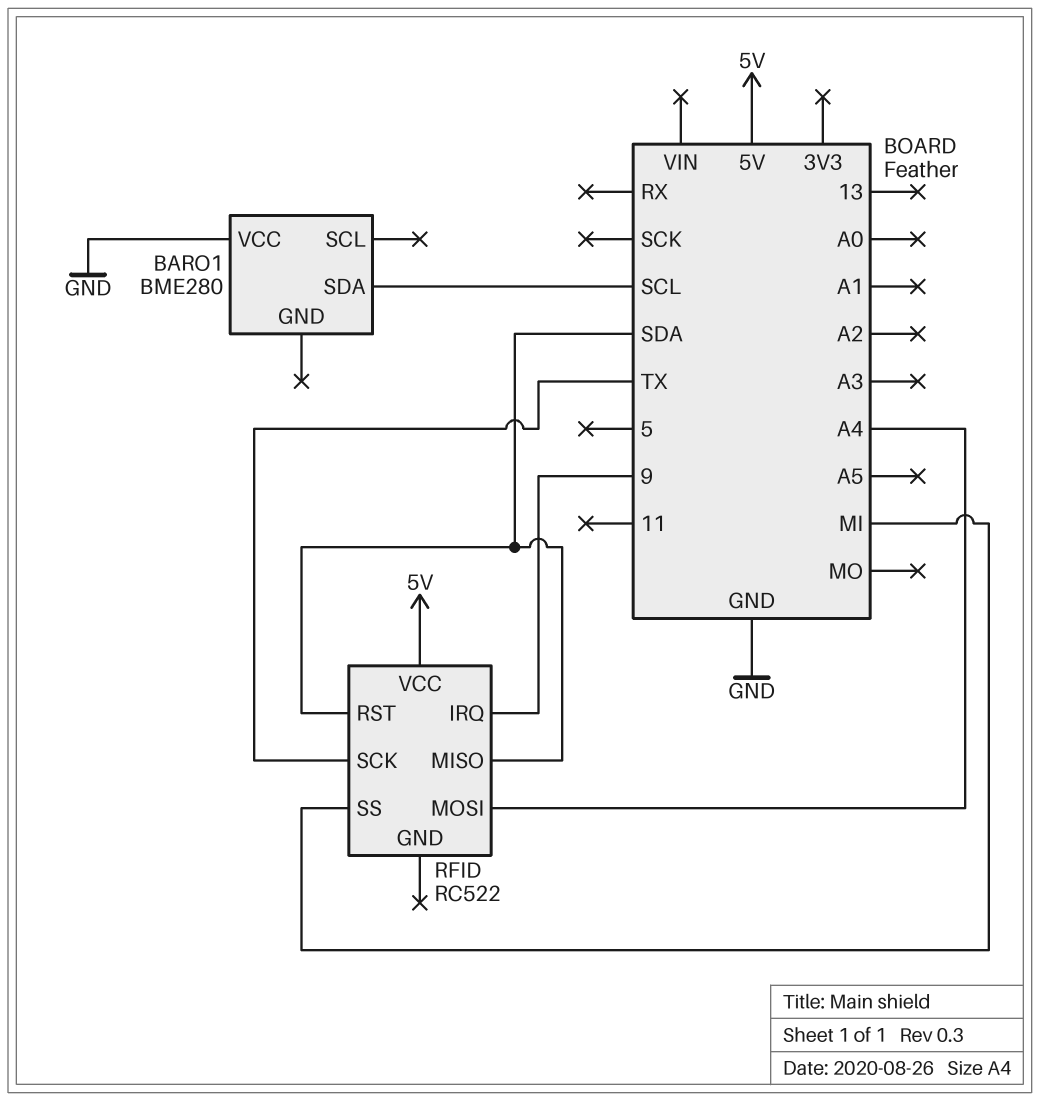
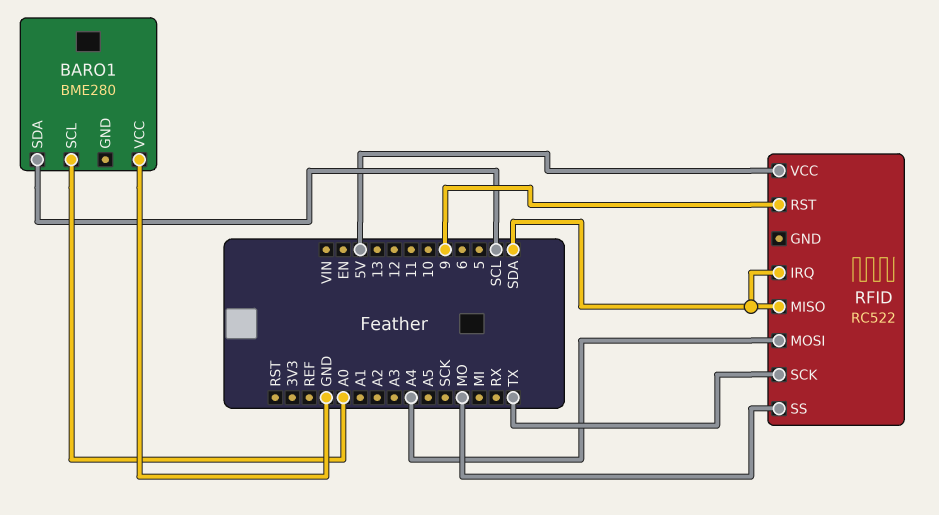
BARO1 pin SCL: none -> A0
RFID pin IRQ: 9 -> SDA
RFID pin RST: SDA -> 9
RFID pin SS: MI -> MO

